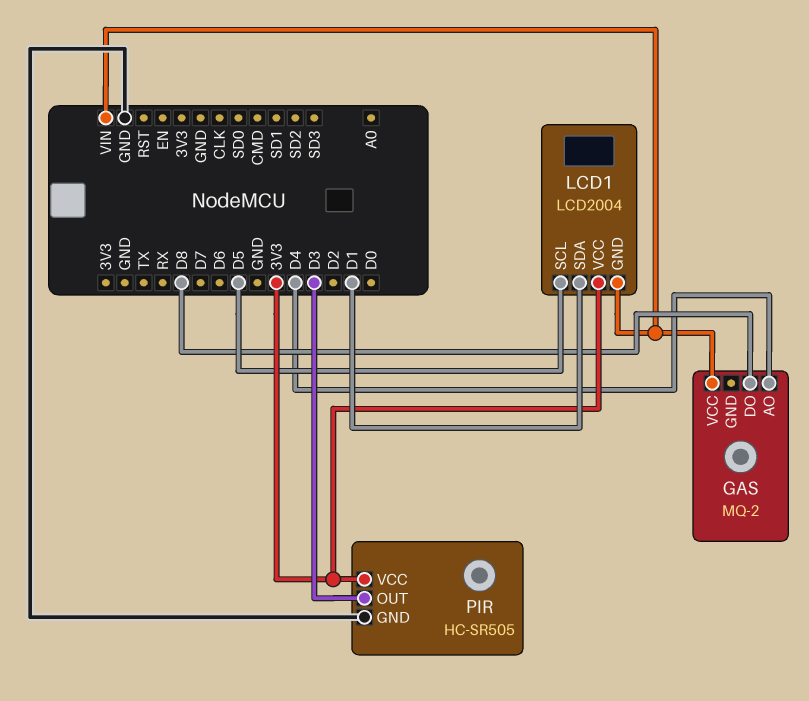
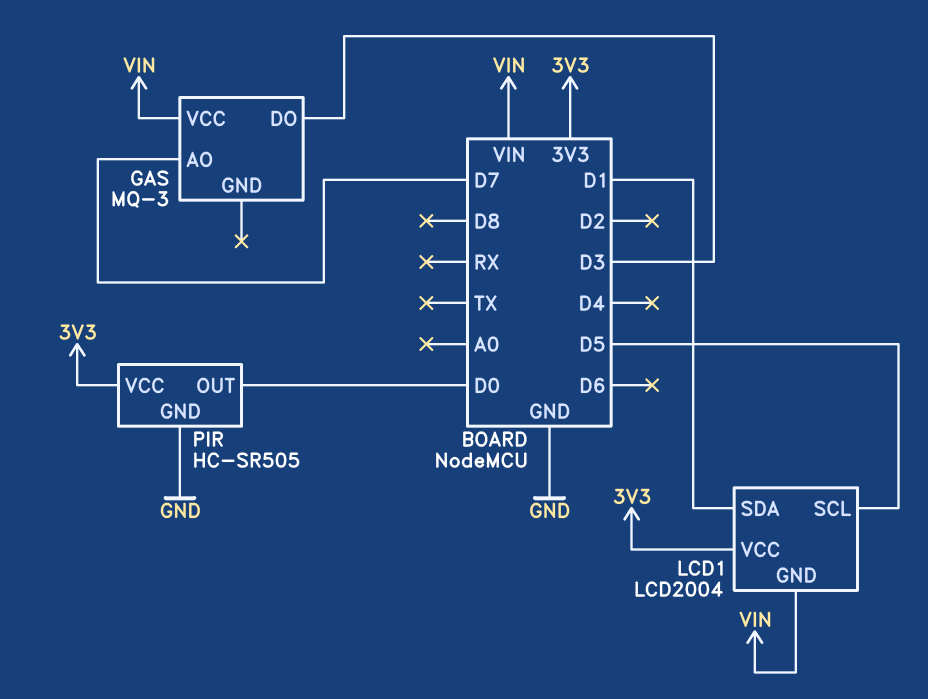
GAS: MQ-2 -> MQ-3
GAS pin AO: D4 -> D7
GAS pin DO: D8 -> D3
PIR pin OUT: D3 -> D0

